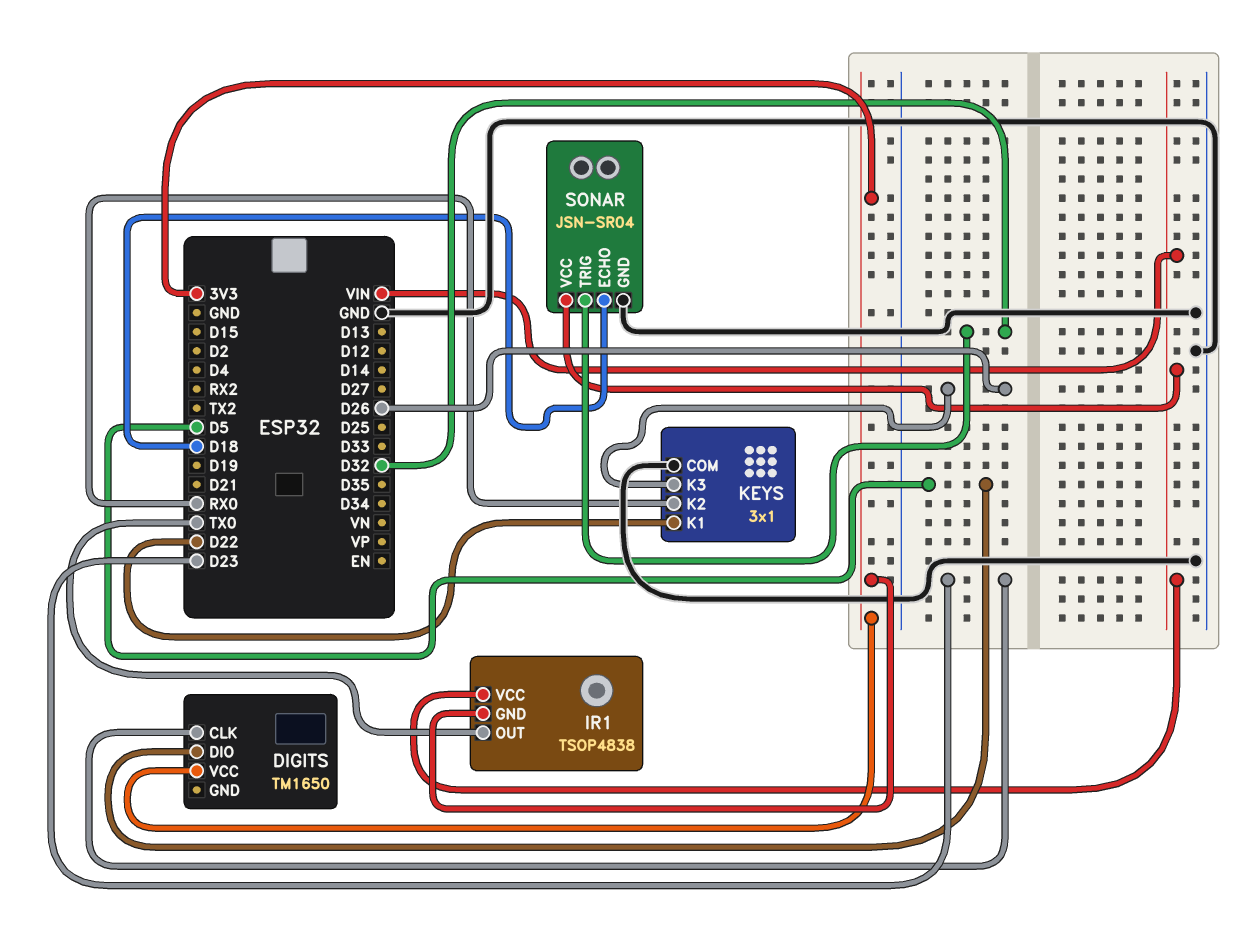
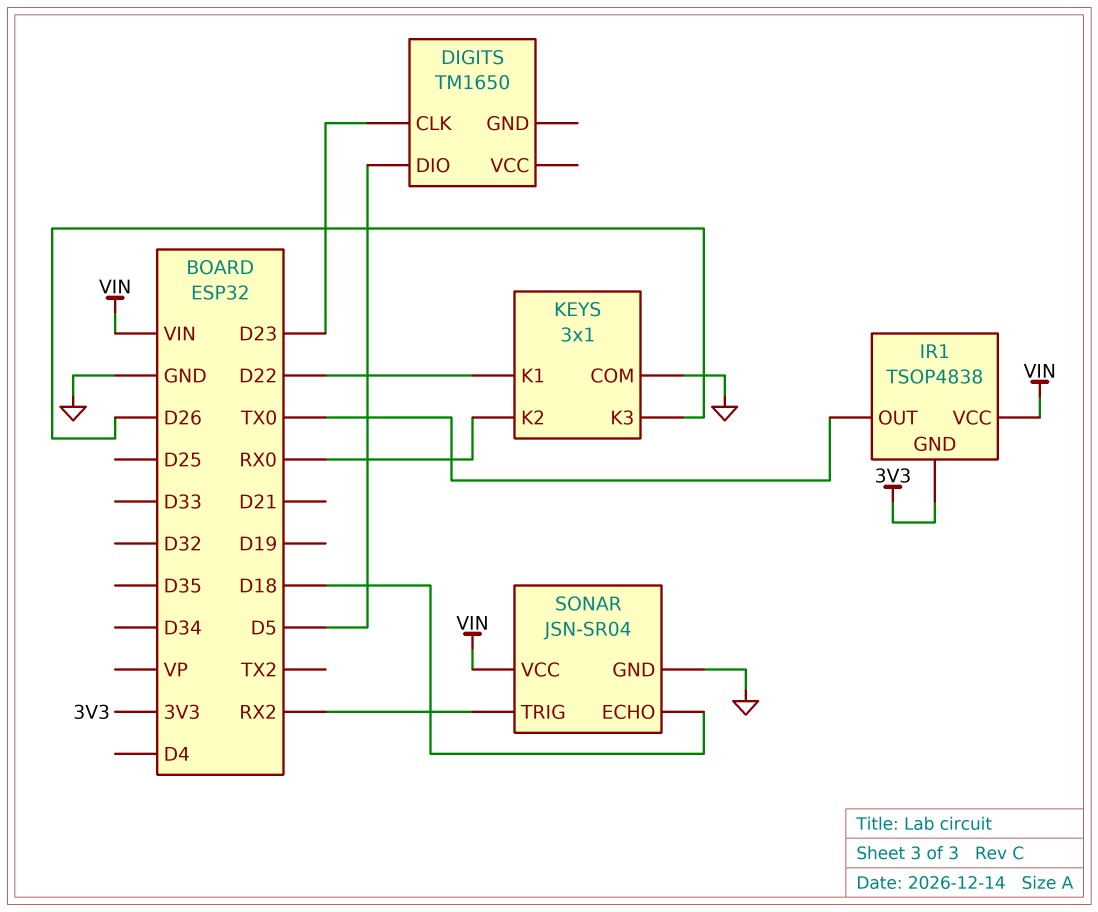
DIGITS pin VCC: 3V3 -> none
SONAR pin TRIG: D32 -> RX2

